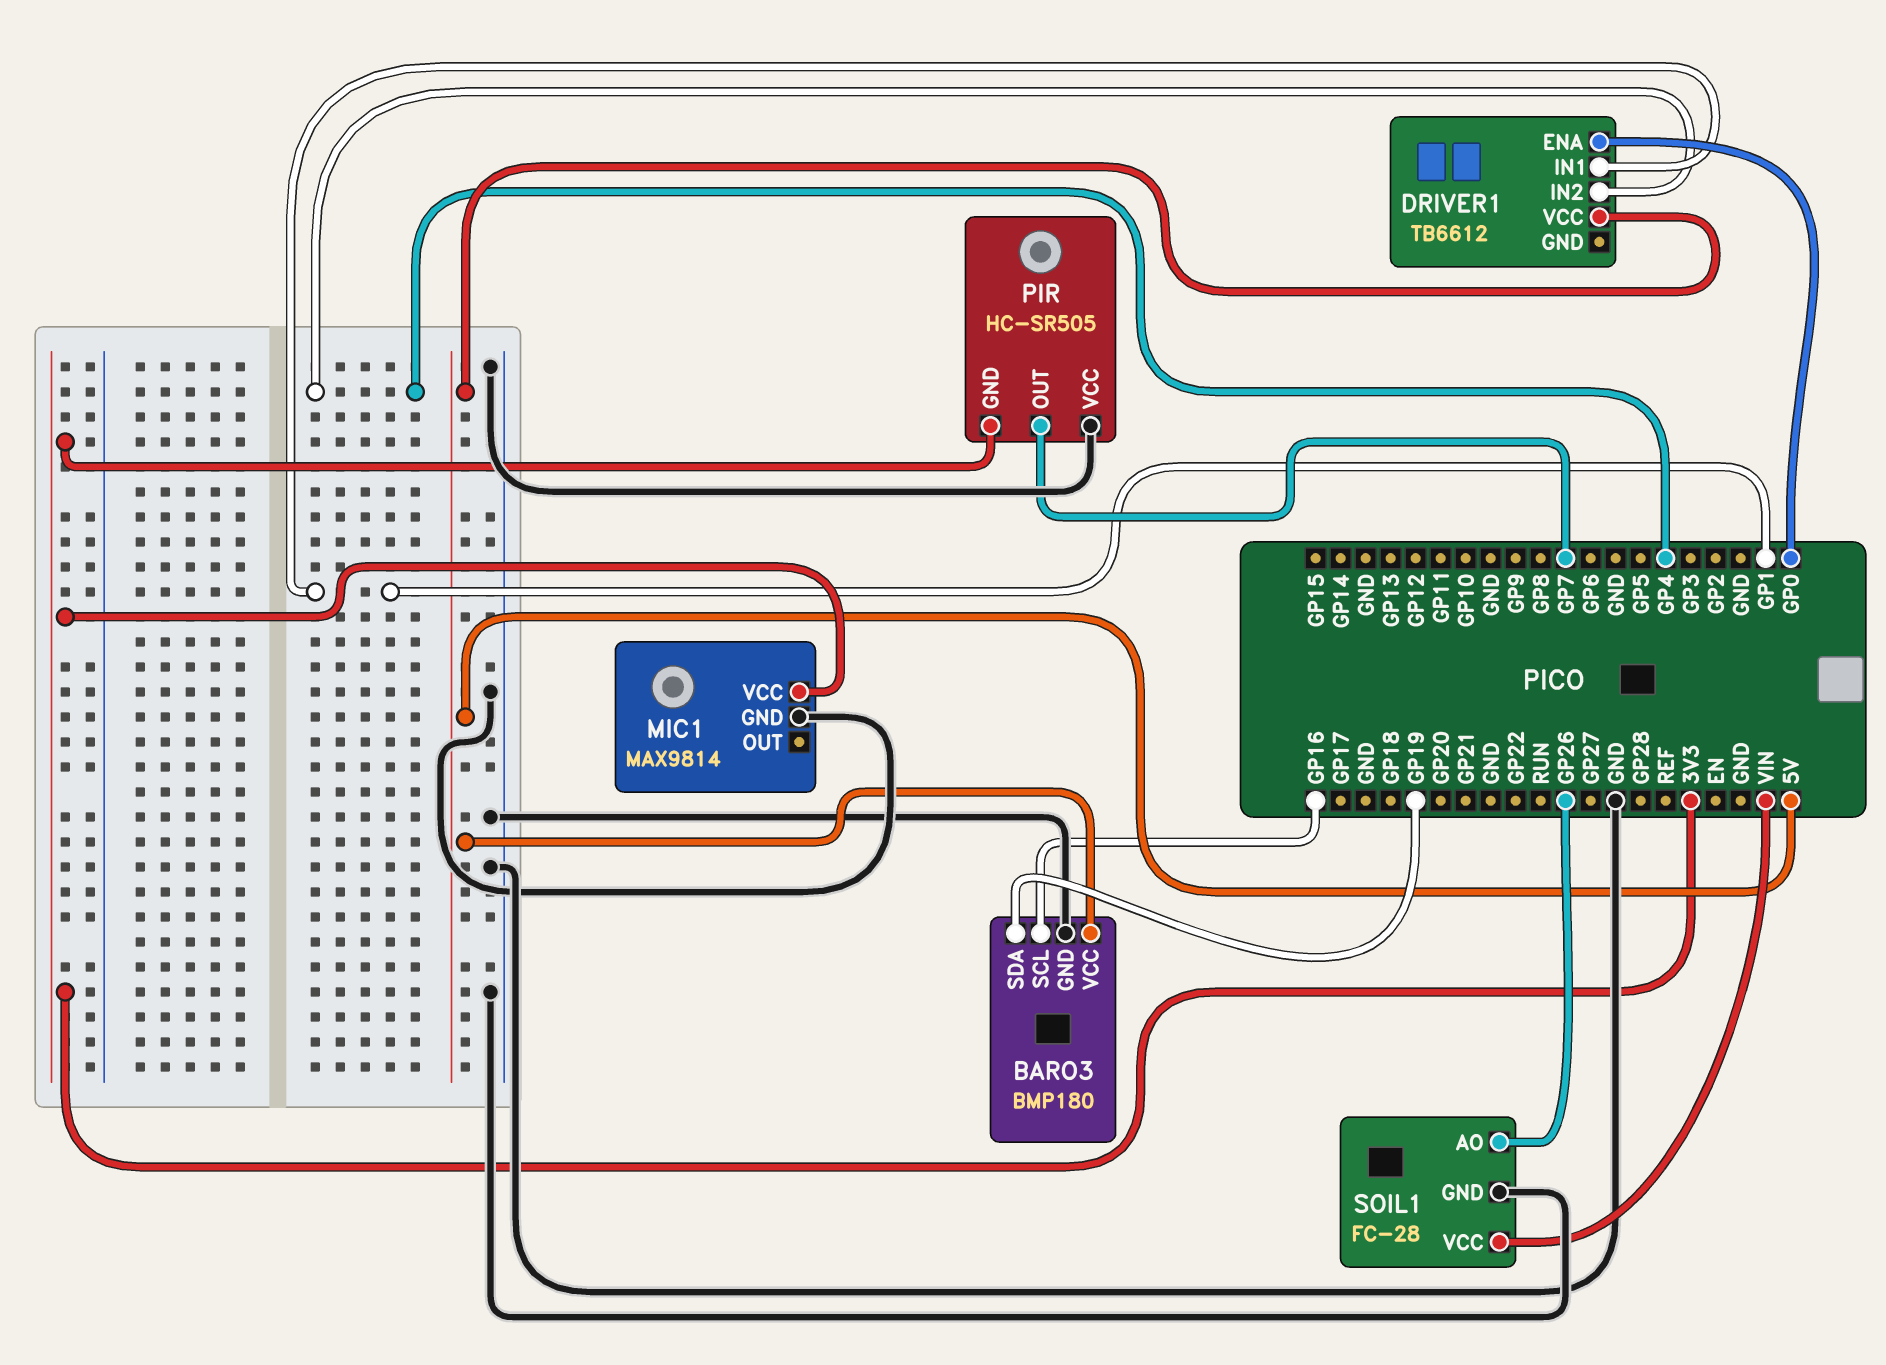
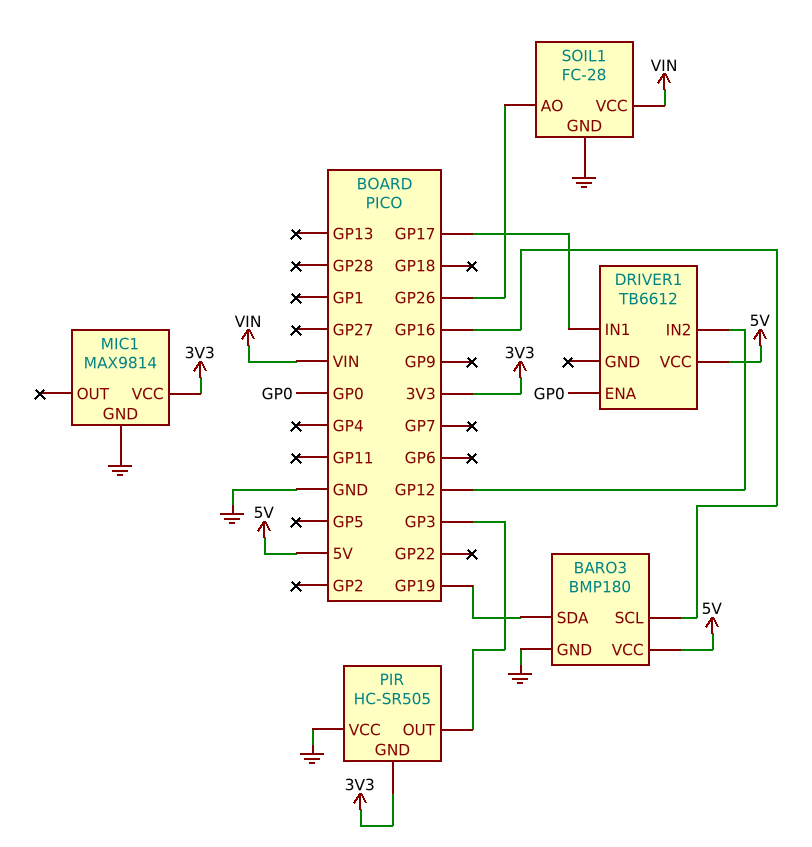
DRIVER1 pin IN1: GP1 -> GP17
DRIVER1 pin IN2: GP4 -> GP12
PIR pin OUT: GP7 -> GP3

